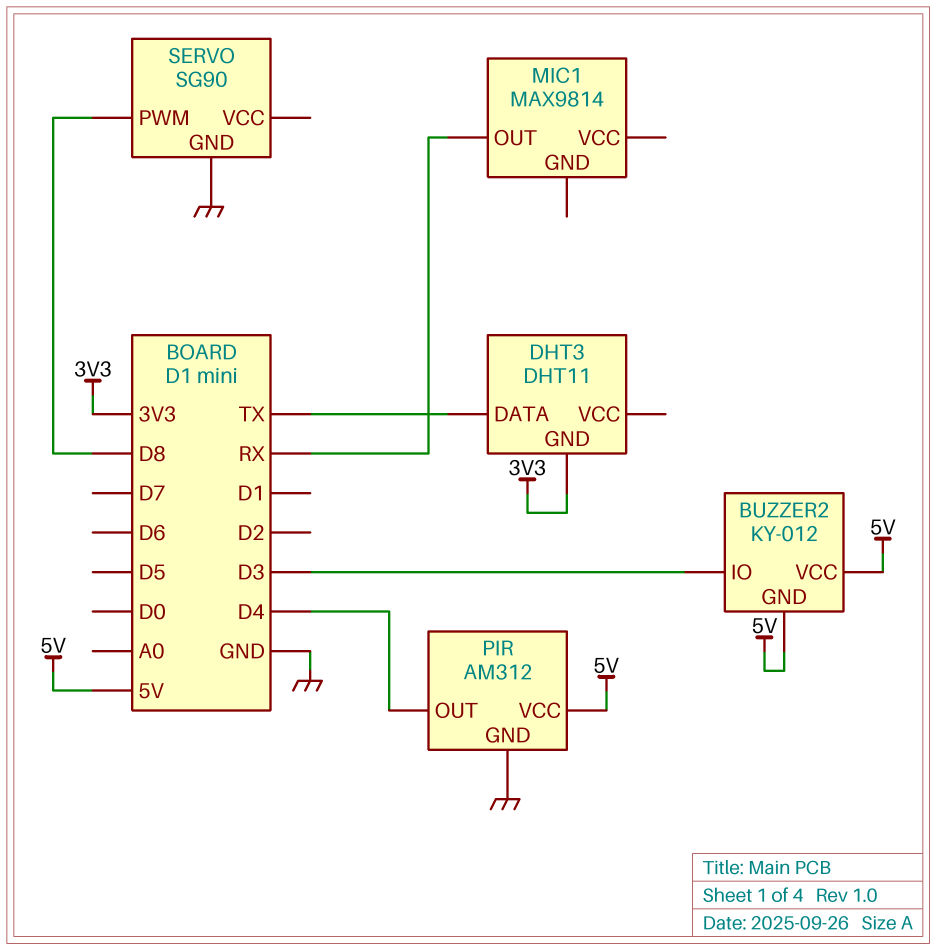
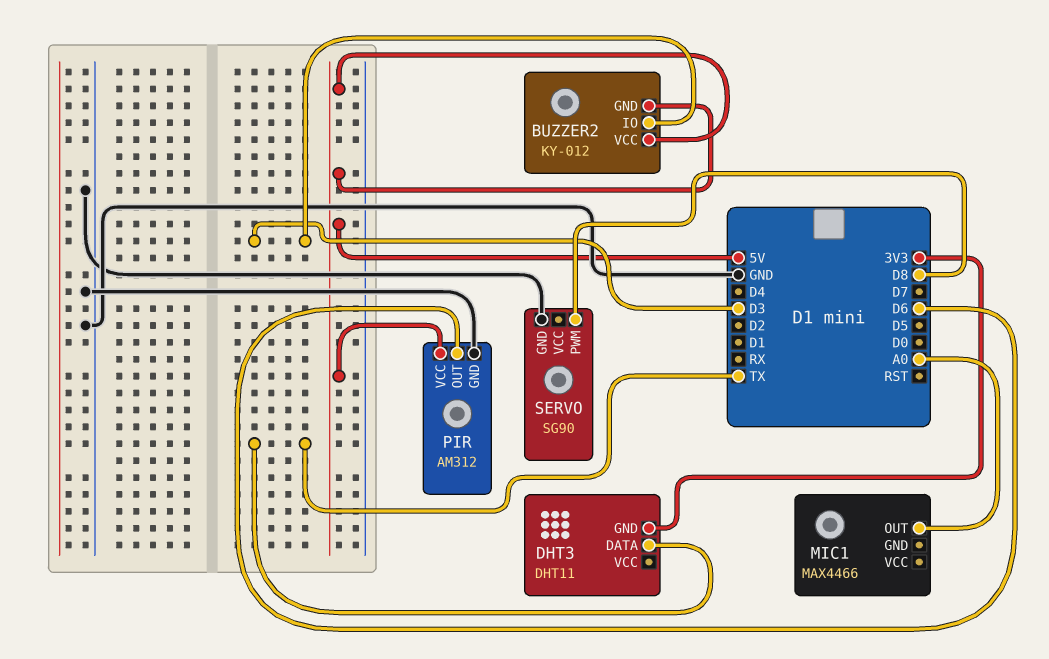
MIC1: MAX9814 -> MAX4466
MIC1 pin OUT: RX -> A0
PIR pin OUT: D4 -> D6

